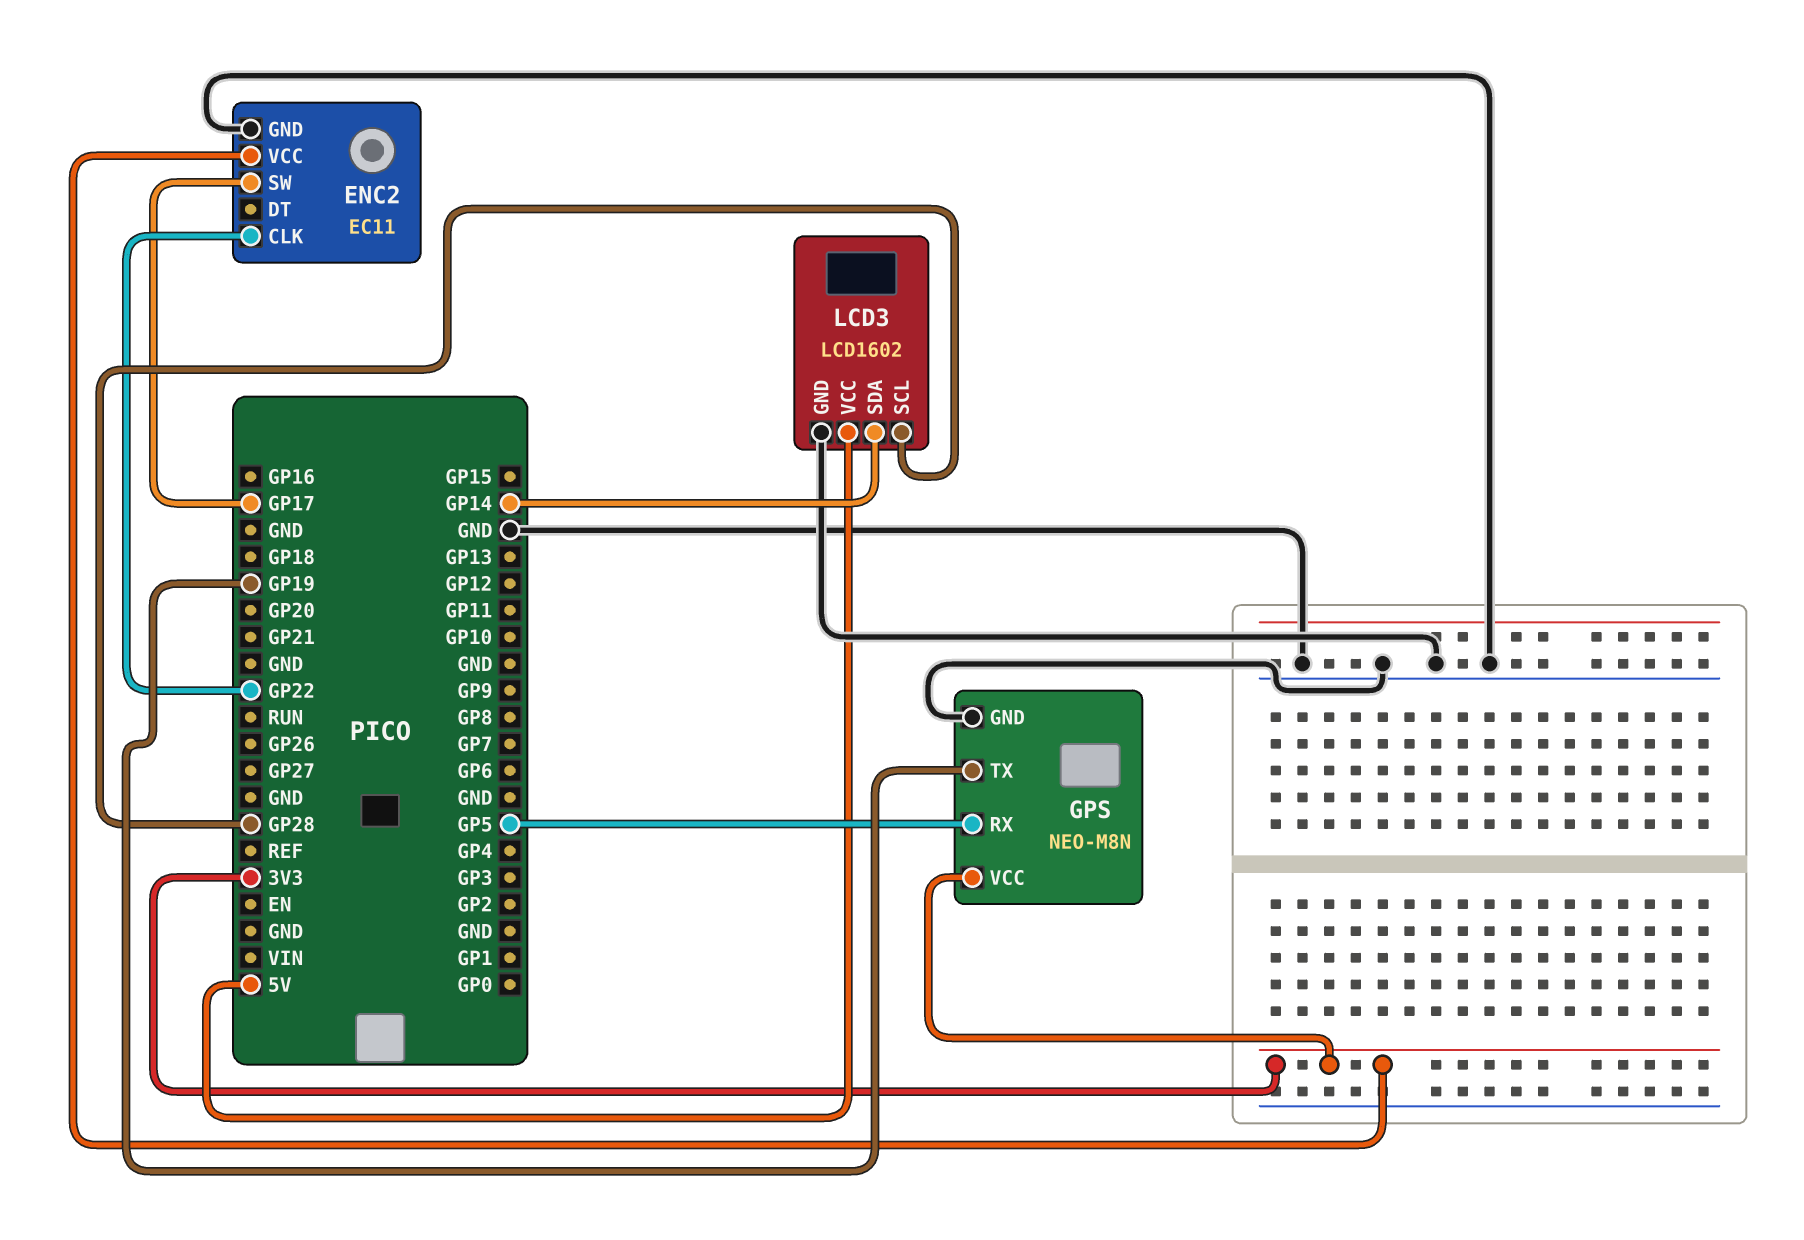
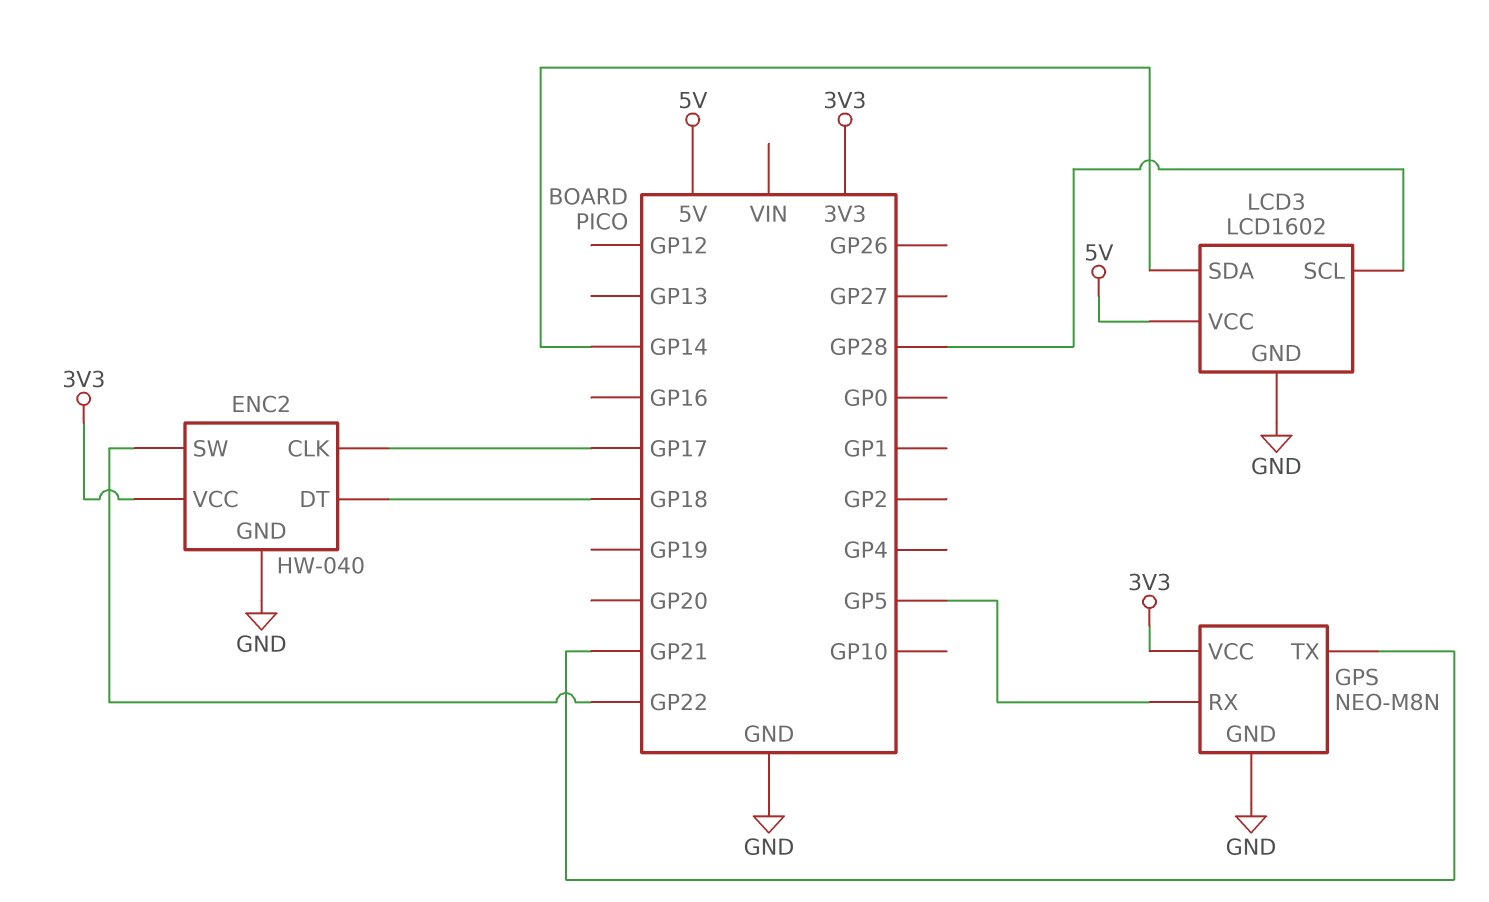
ENC2: EC11 -> HW-040
ENC2 pin CLK: GP22 -> GP17
ENC2 pin DT: none -> GP18
ENC2 pin SW: GP17 -> GP22
GPS pin TX: GP19 -> GP21

